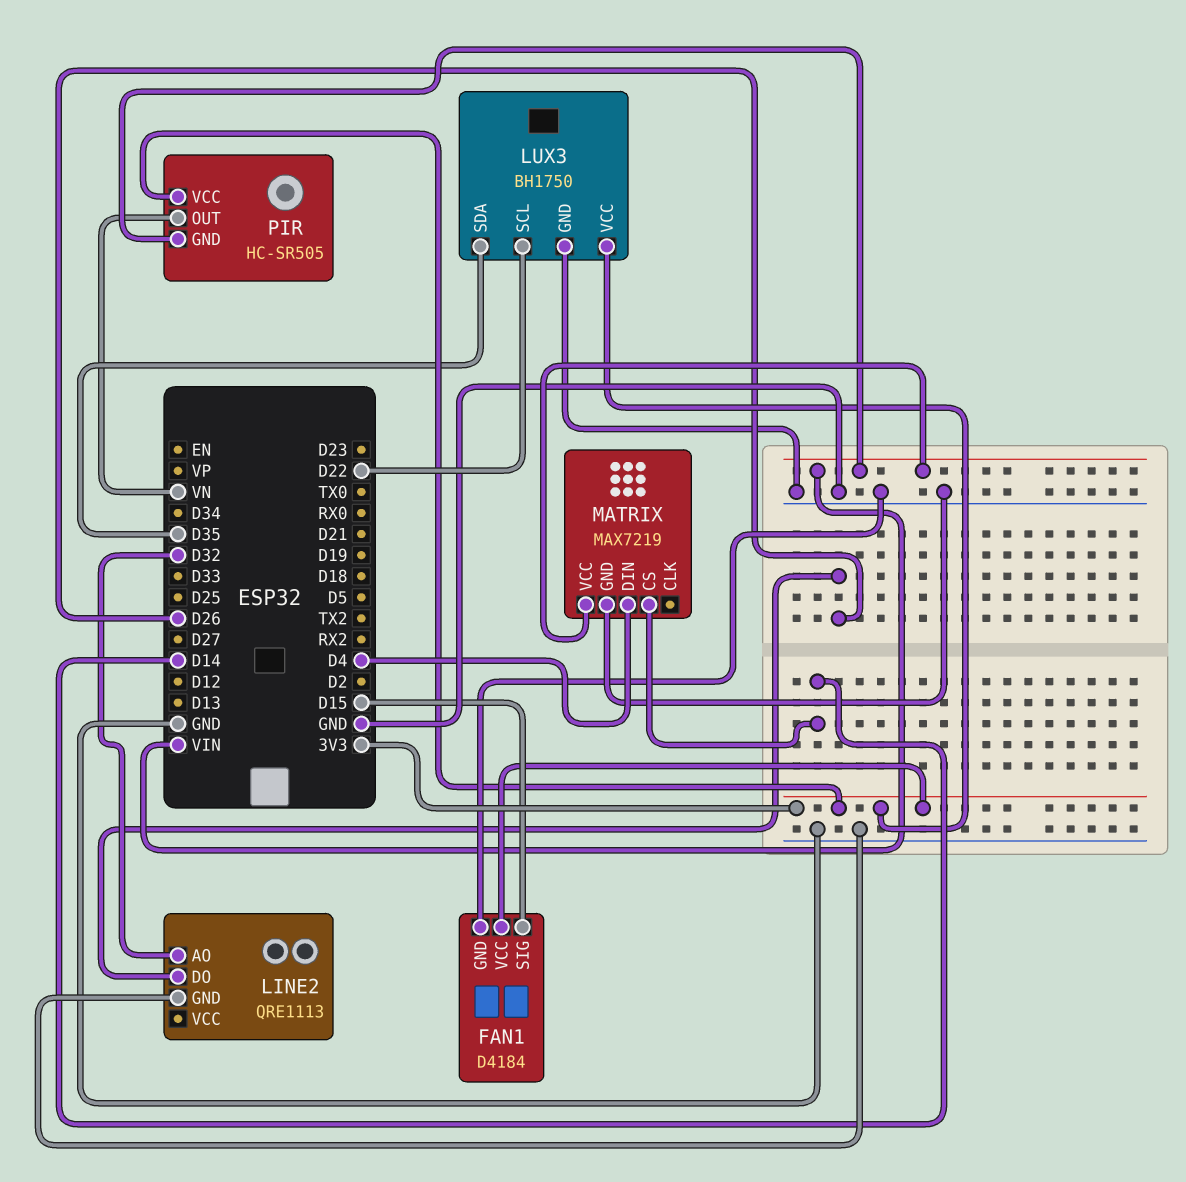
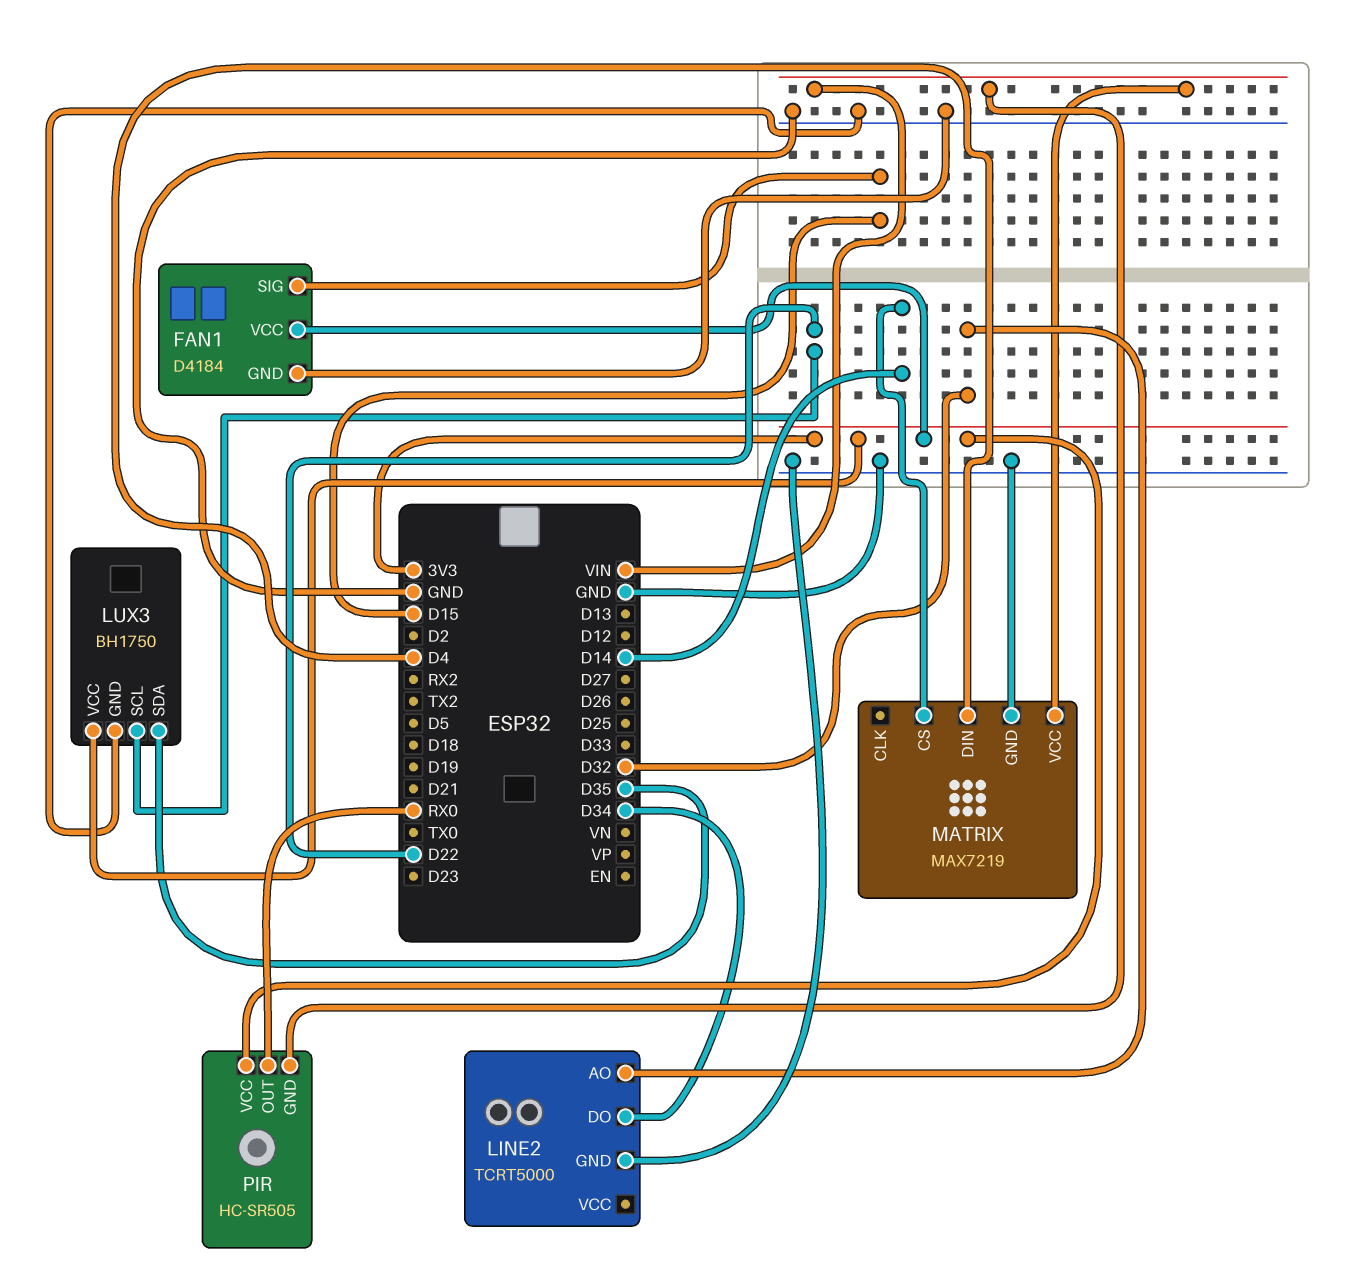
LINE2: QRE1113 -> TCRT5000
LINE2 pin DO: D26 -> D34
PIR pin OUT: VN -> RX0

